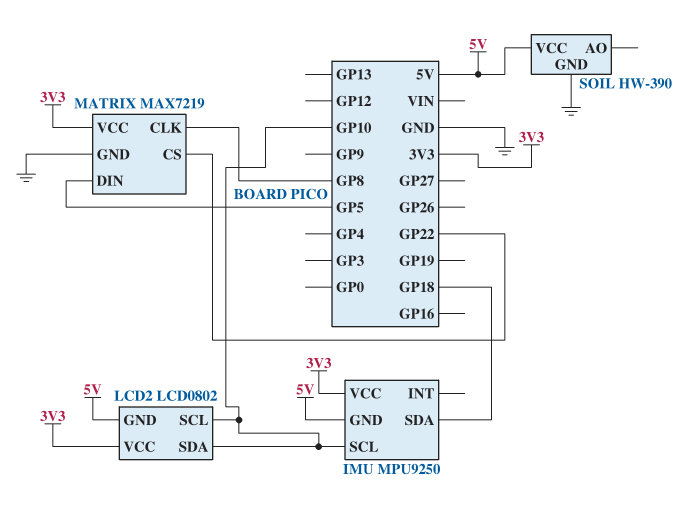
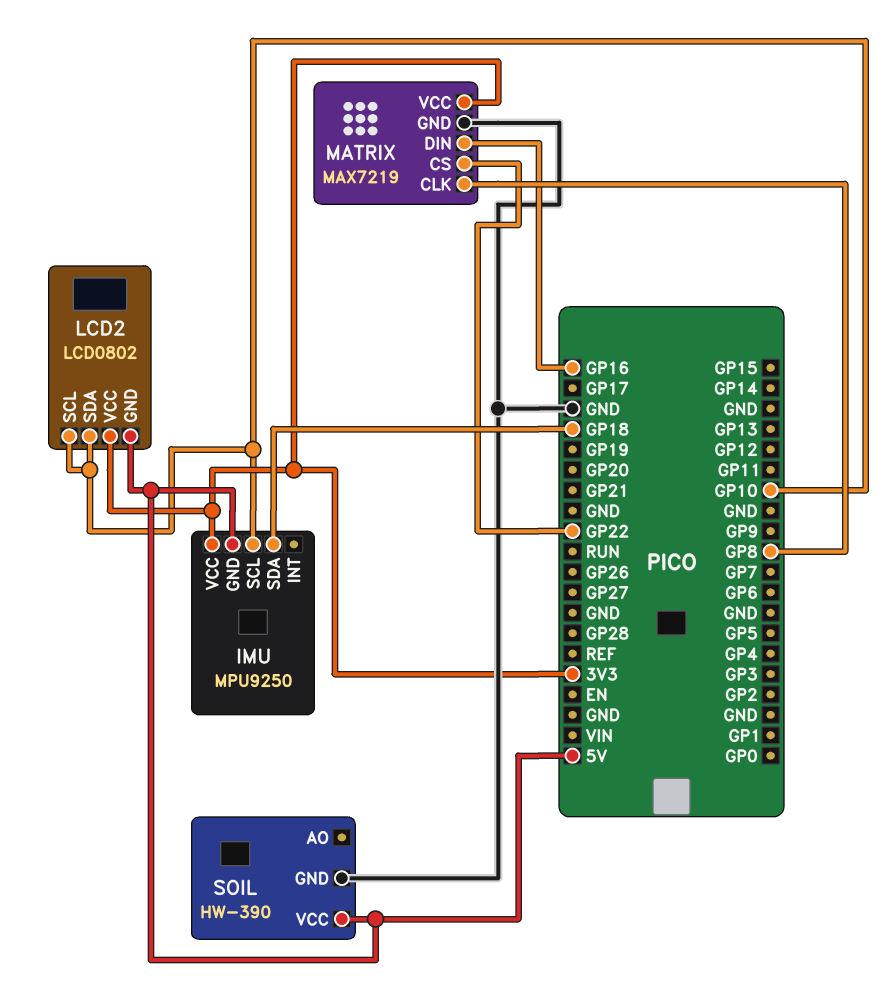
MATRIX pin DIN: GP5 -> GP16

